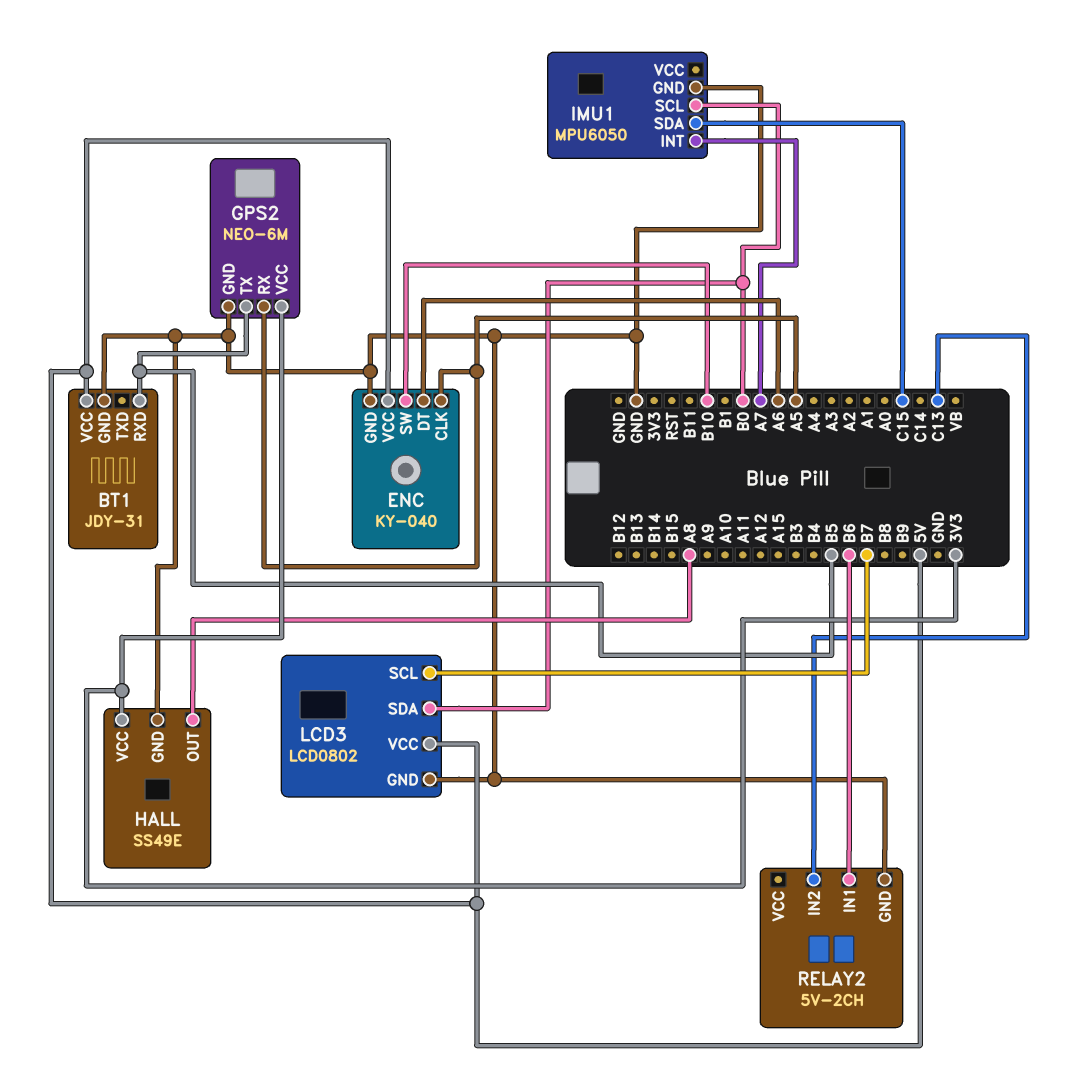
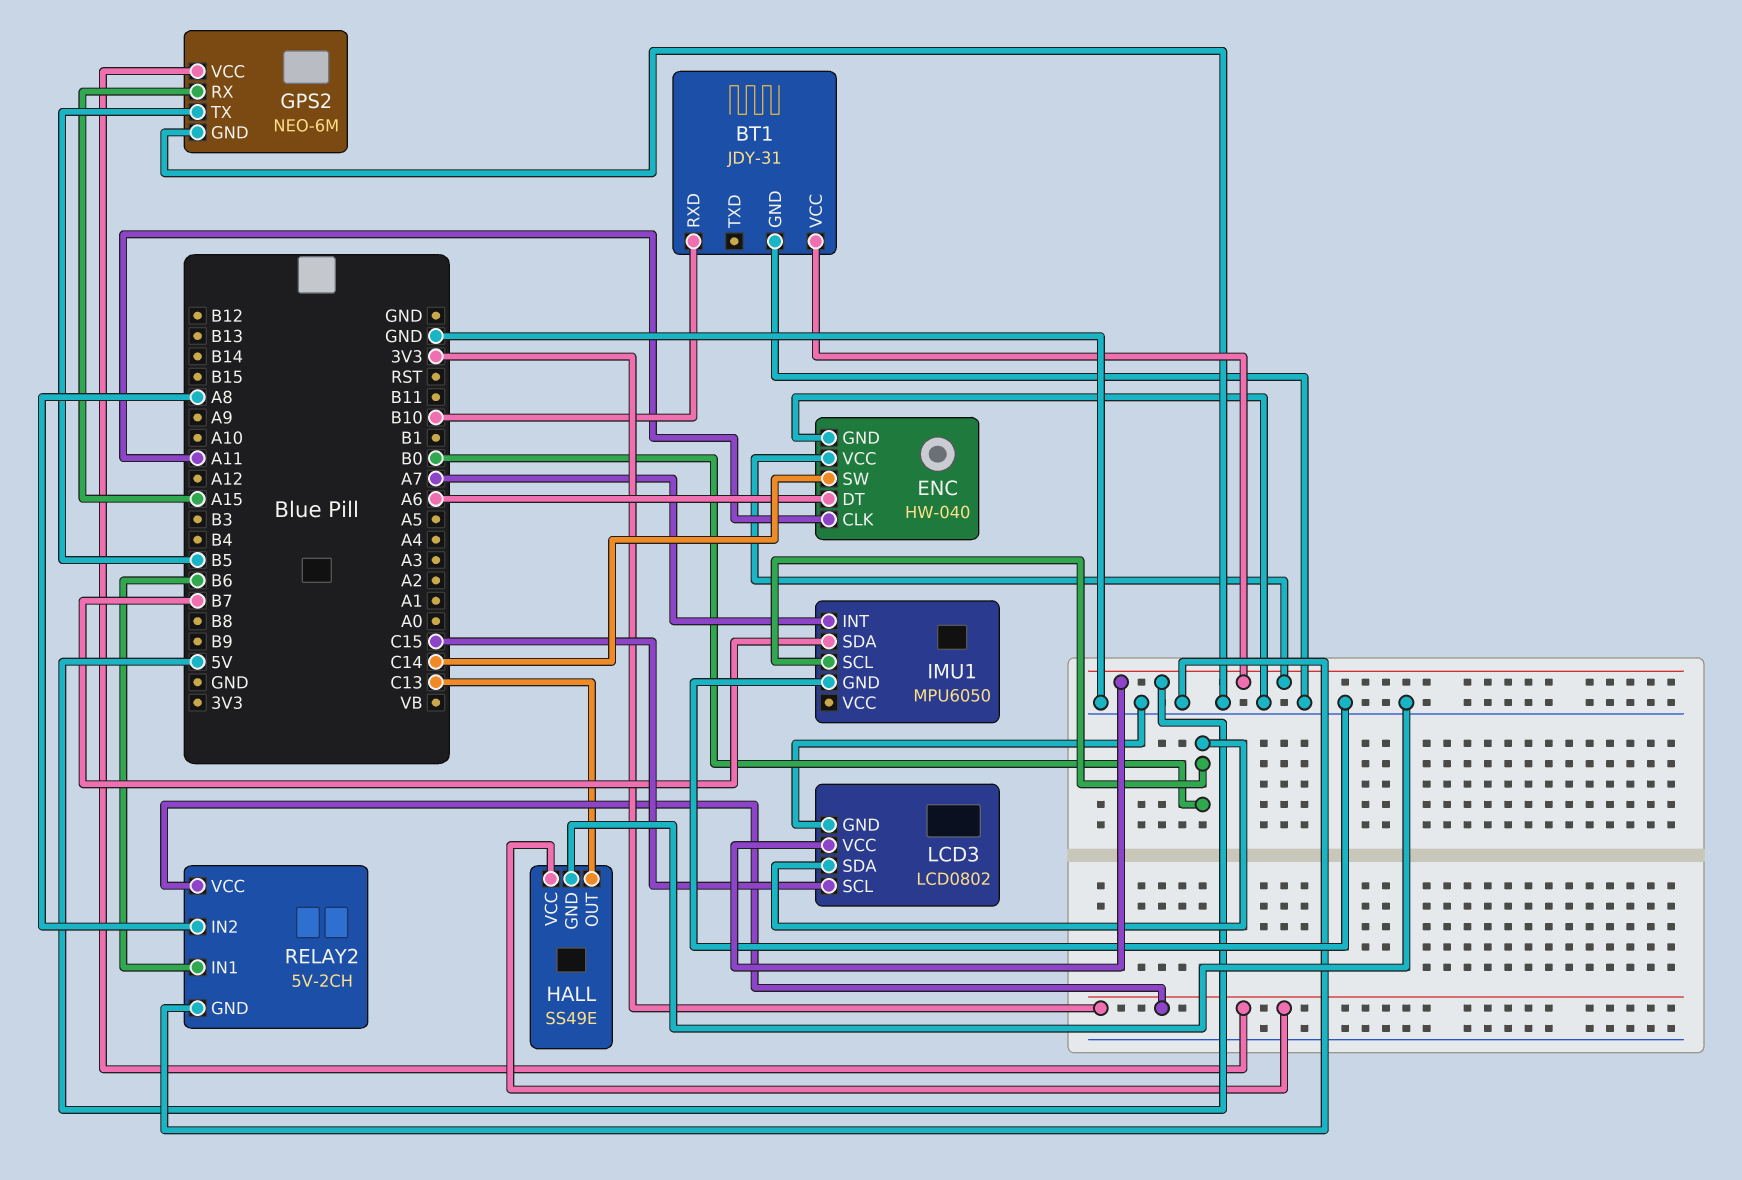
BT1 pin RXD: B5 -> B10
ENC: KY-040 -> HW-040
ENC pin CLK: A5 -> A11
ENC pin SW: B10 -> C14
GPS2 pin RX: A5 -> A15
HALL pin OUT: A8 -> C13
IMU1 pin SDA: C15 -> B7
LCD3 pin SCL: B7 -> C15
RELAY2 pin IN2: C13 -> A8
RELAY2 pin VCC: none -> 3V3

